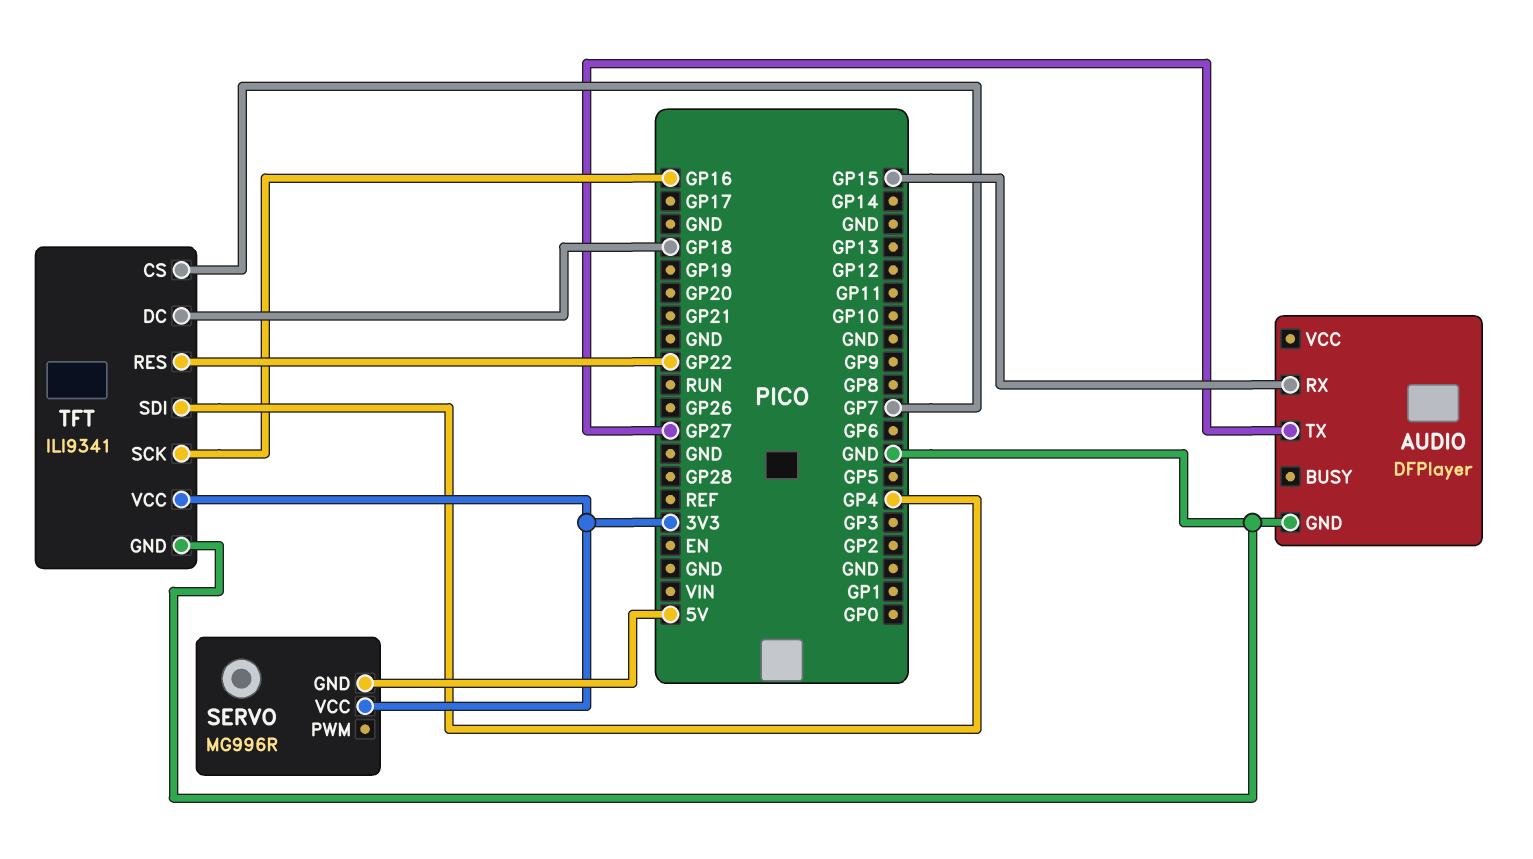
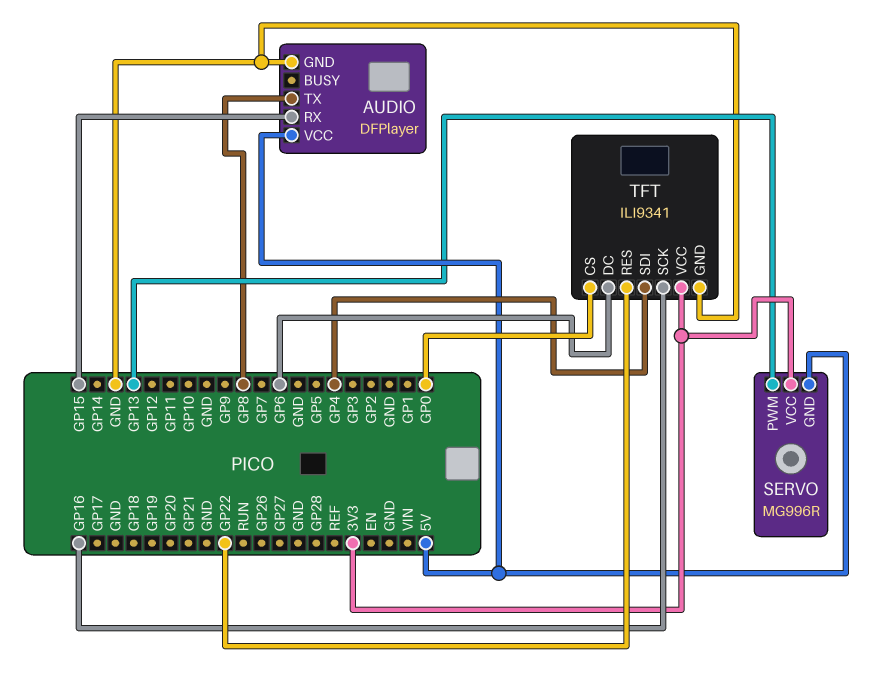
AUDIO pin TX: GP27 -> GP8
AUDIO pin VCC: none -> 5V
SERVO pin PWM: none -> GP13
TFT pin CS: GP7 -> GP0
TFT pin DC: GP18 -> GP6

